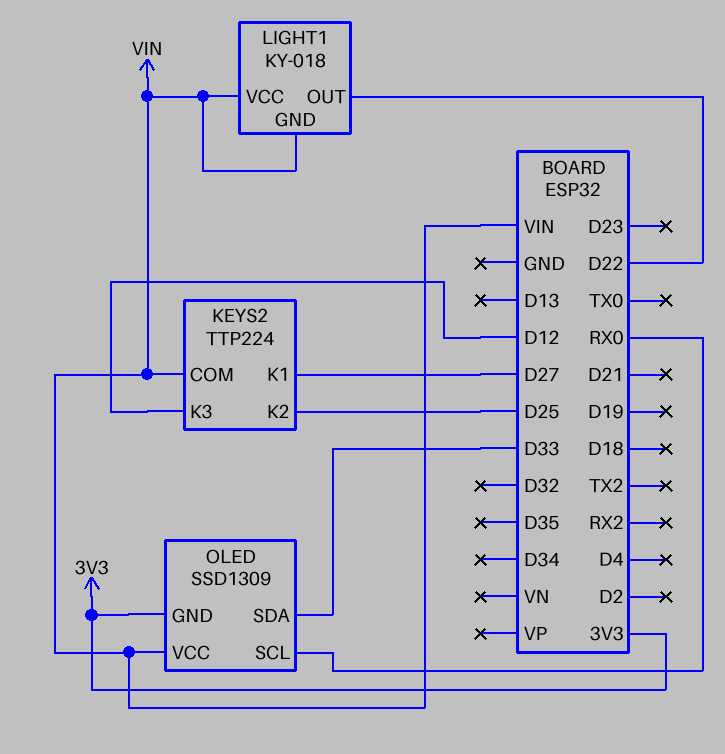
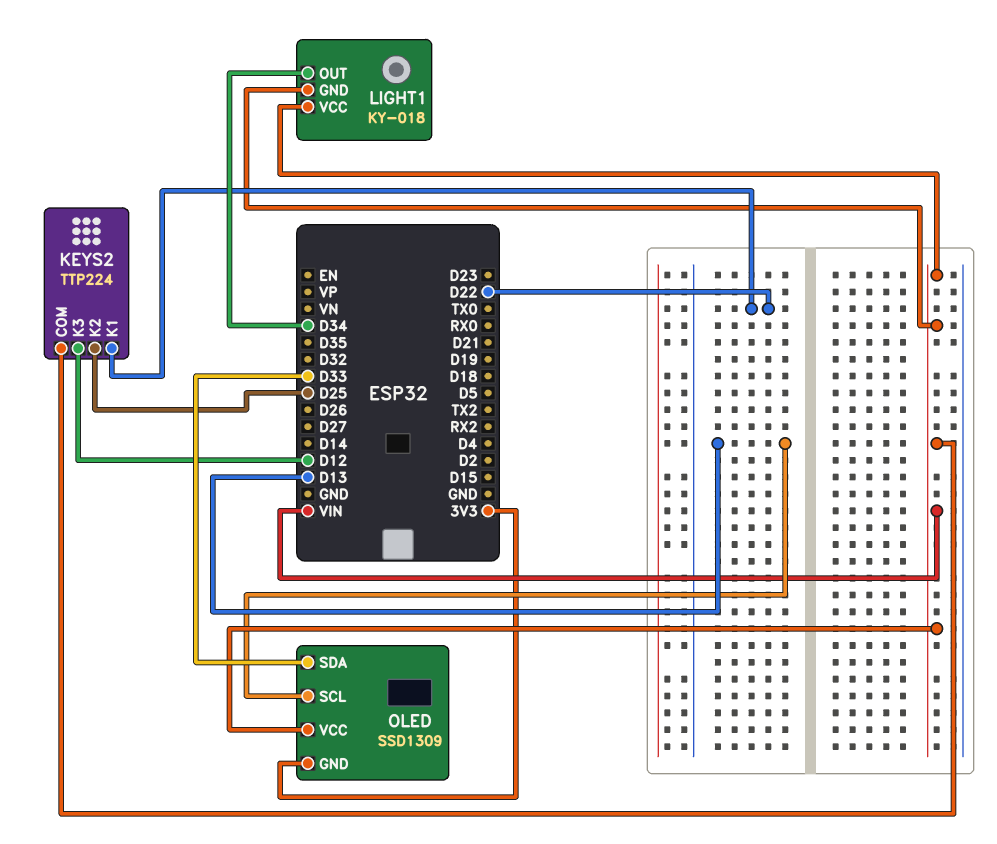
KEYS2 pin K1: D27 -> D22
LIGHT1 pin OUT: D22 -> D34
OLED pin SCL: RX0 -> D13

